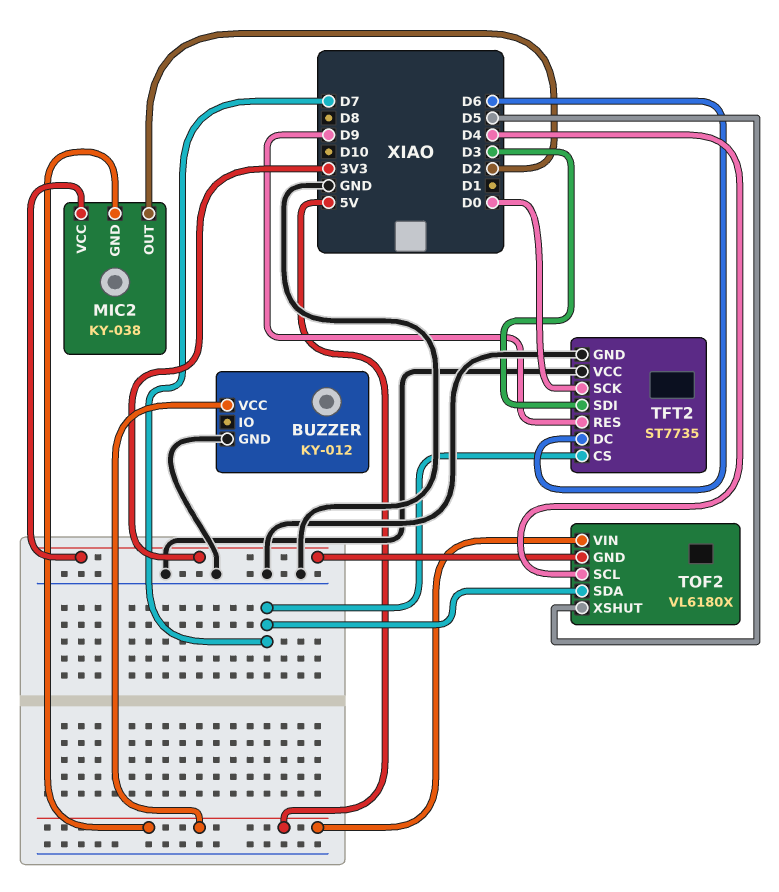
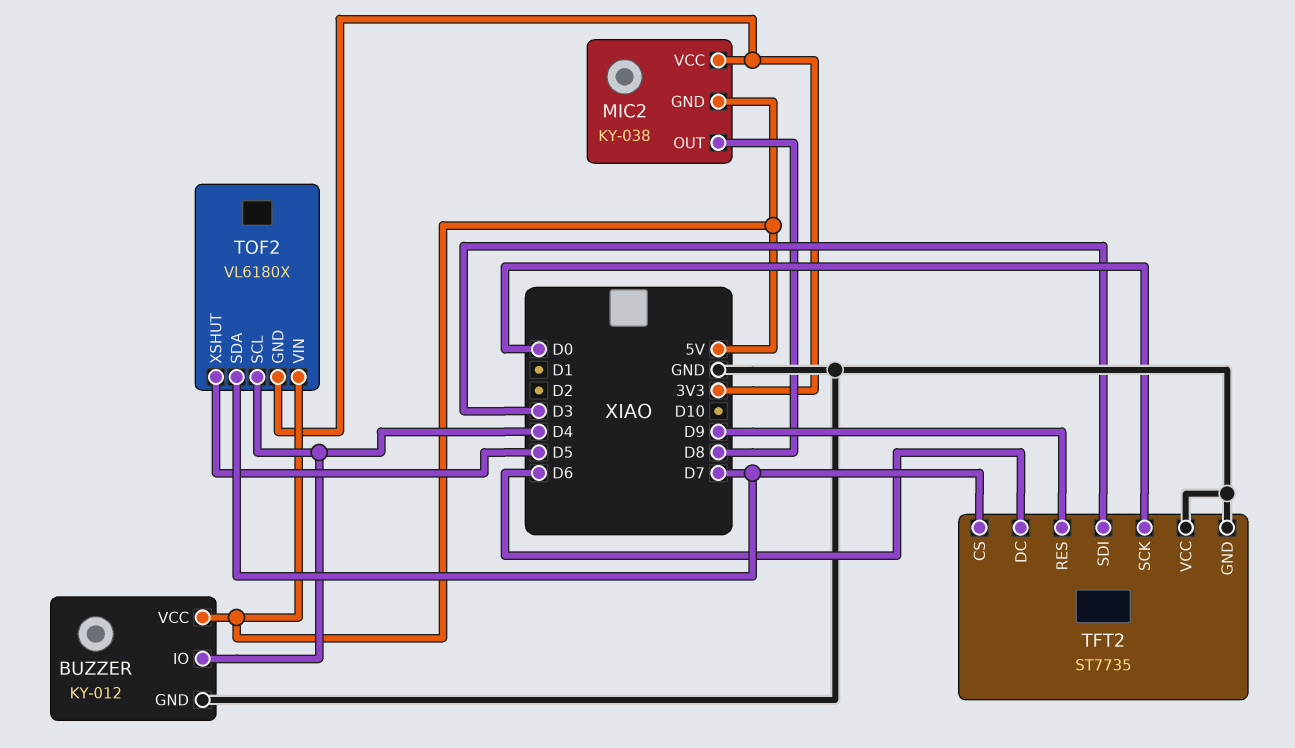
BUZZER pin IO: none -> D4
MIC2 pin OUT: D2 -> D8

